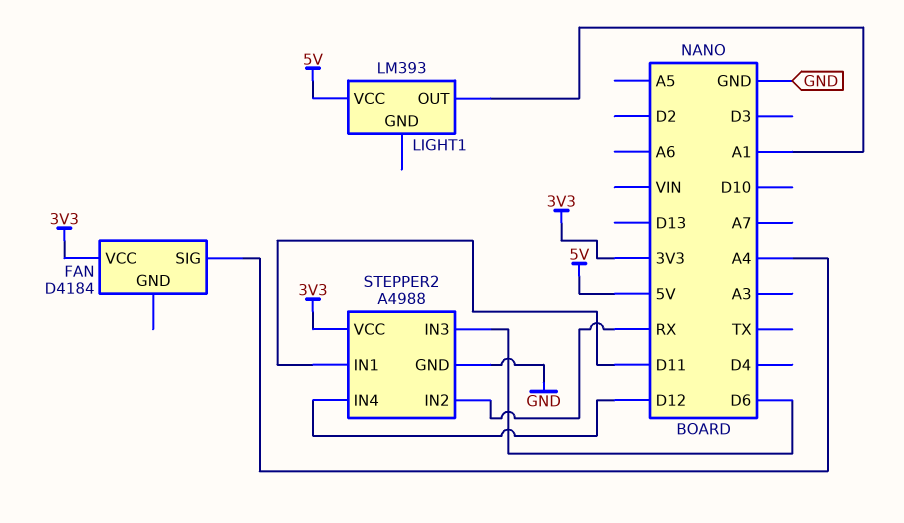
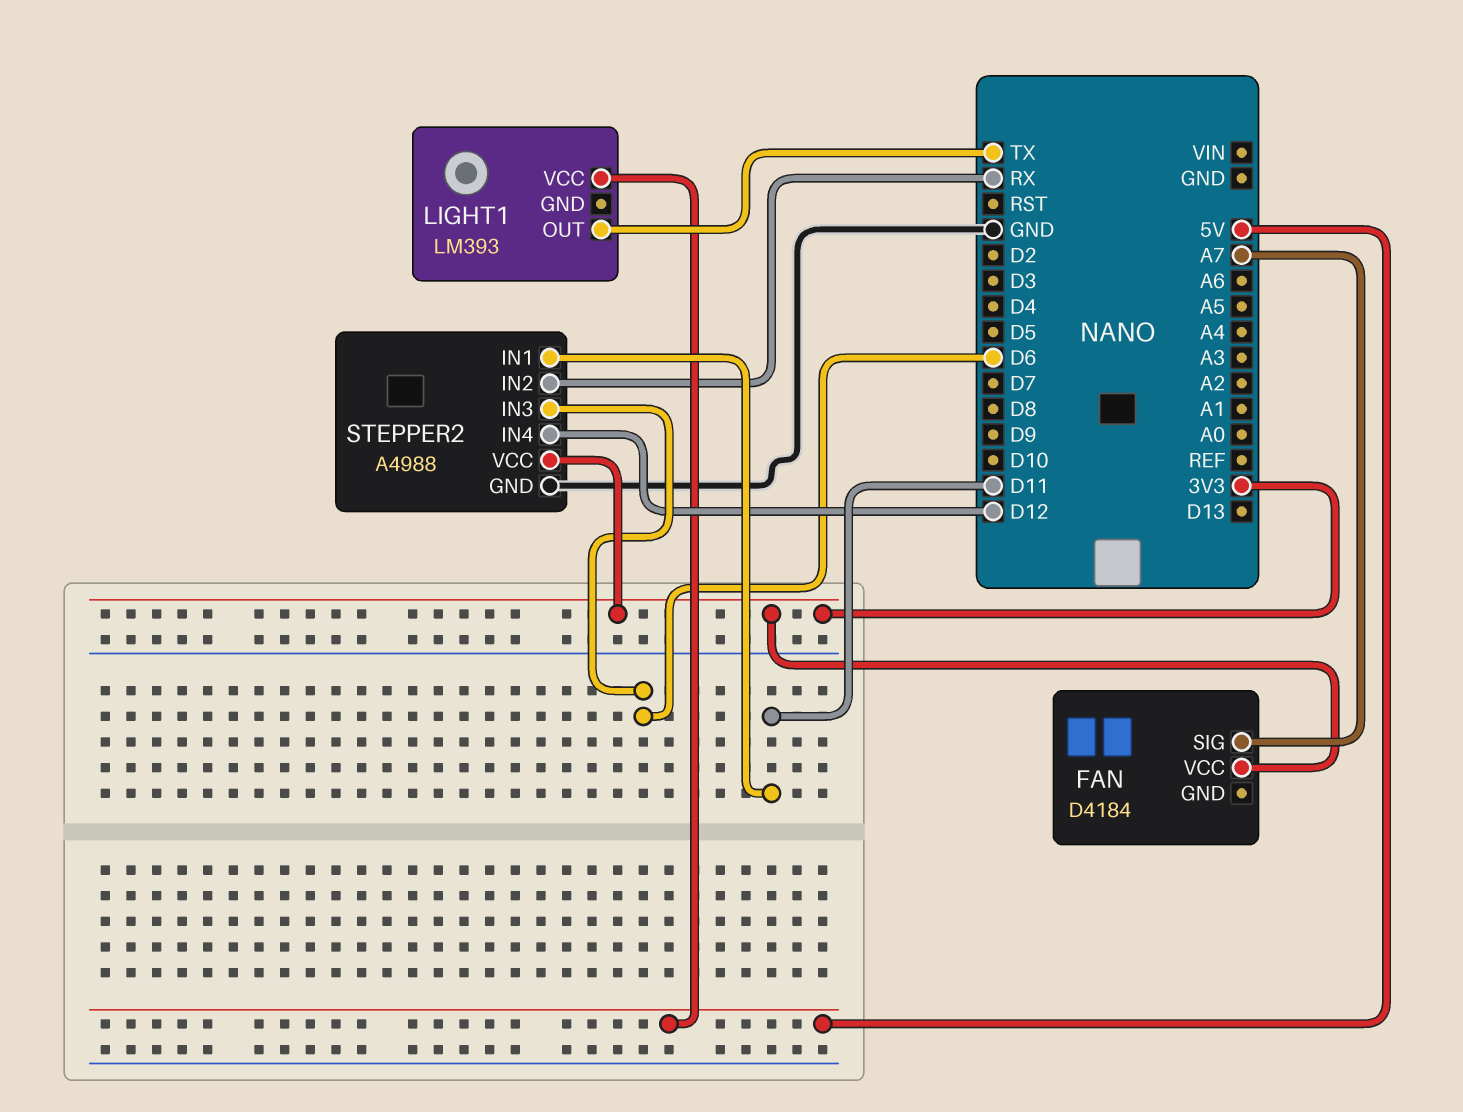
FAN pin SIG: A4 -> A7
LIGHT1 pin OUT: A1 -> TX

